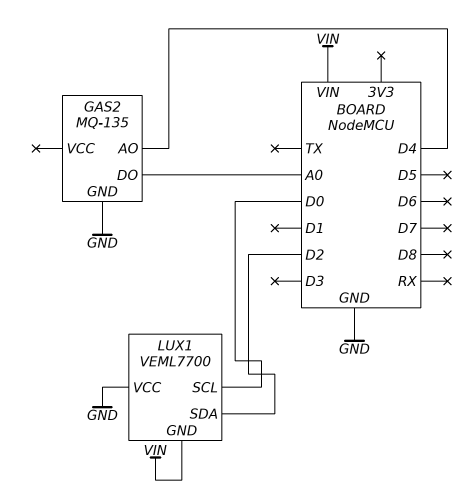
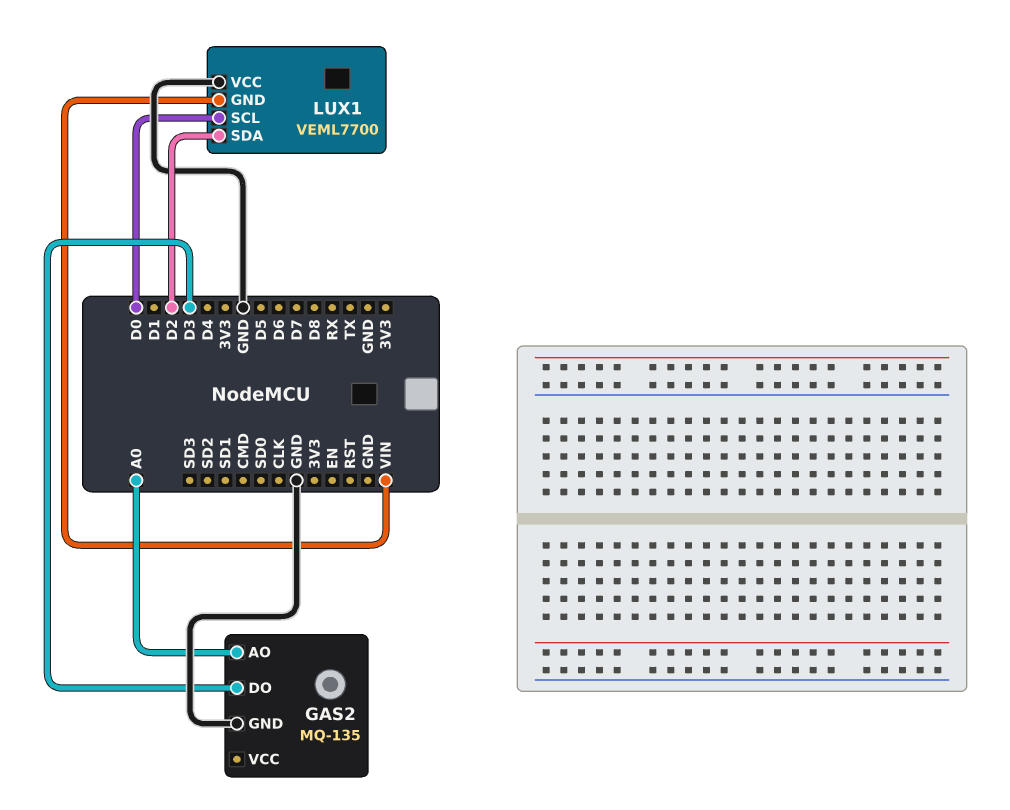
GAS2 pin AO: D4 -> A0
GAS2 pin DO: A0 -> D3

